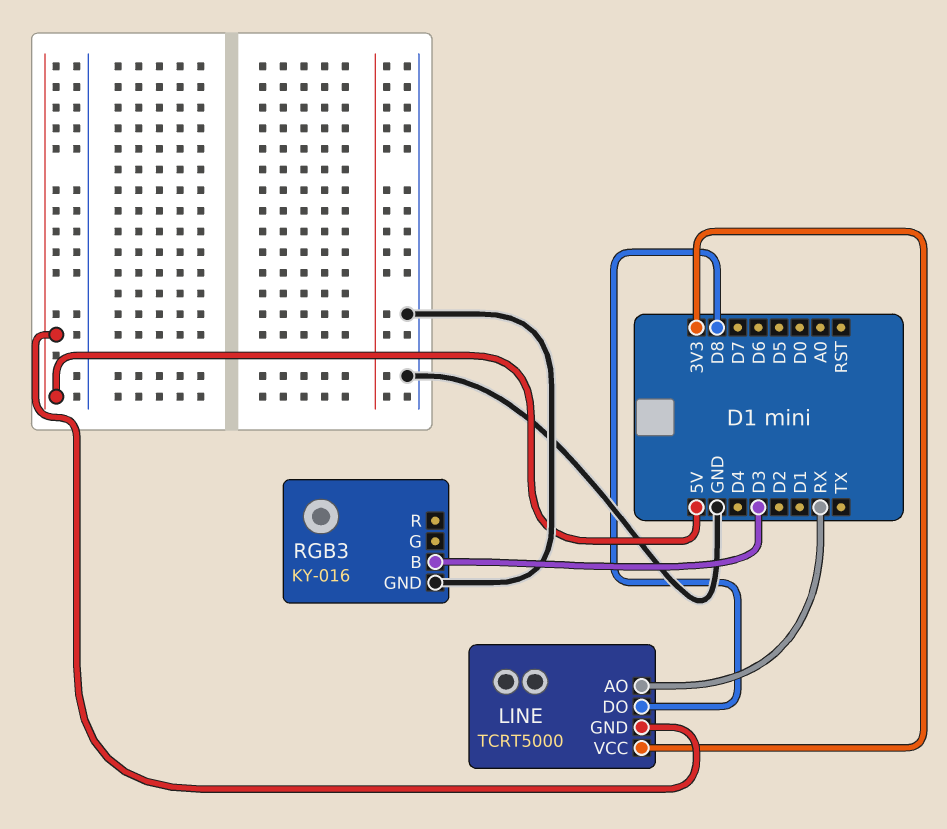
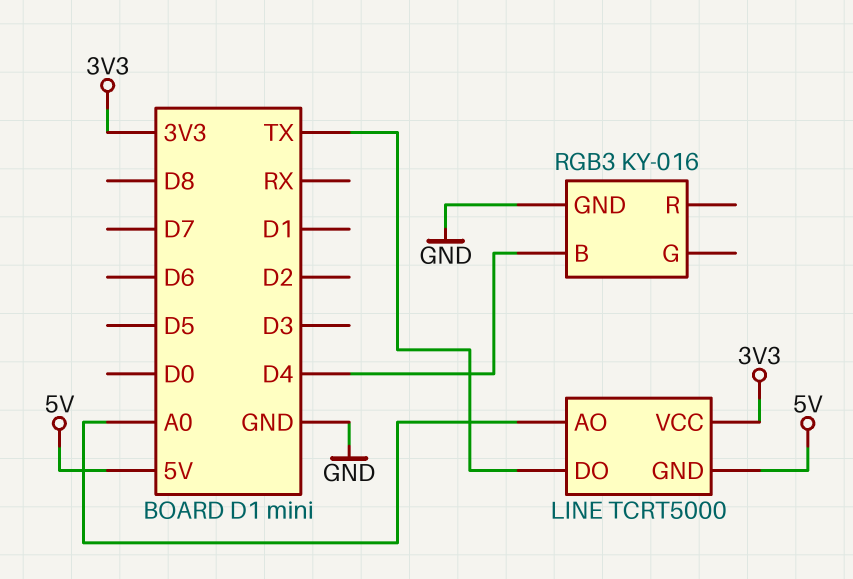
LINE pin AO: RX -> A0
LINE pin DO: D8 -> TX
RGB3 pin B: D3 -> D4

